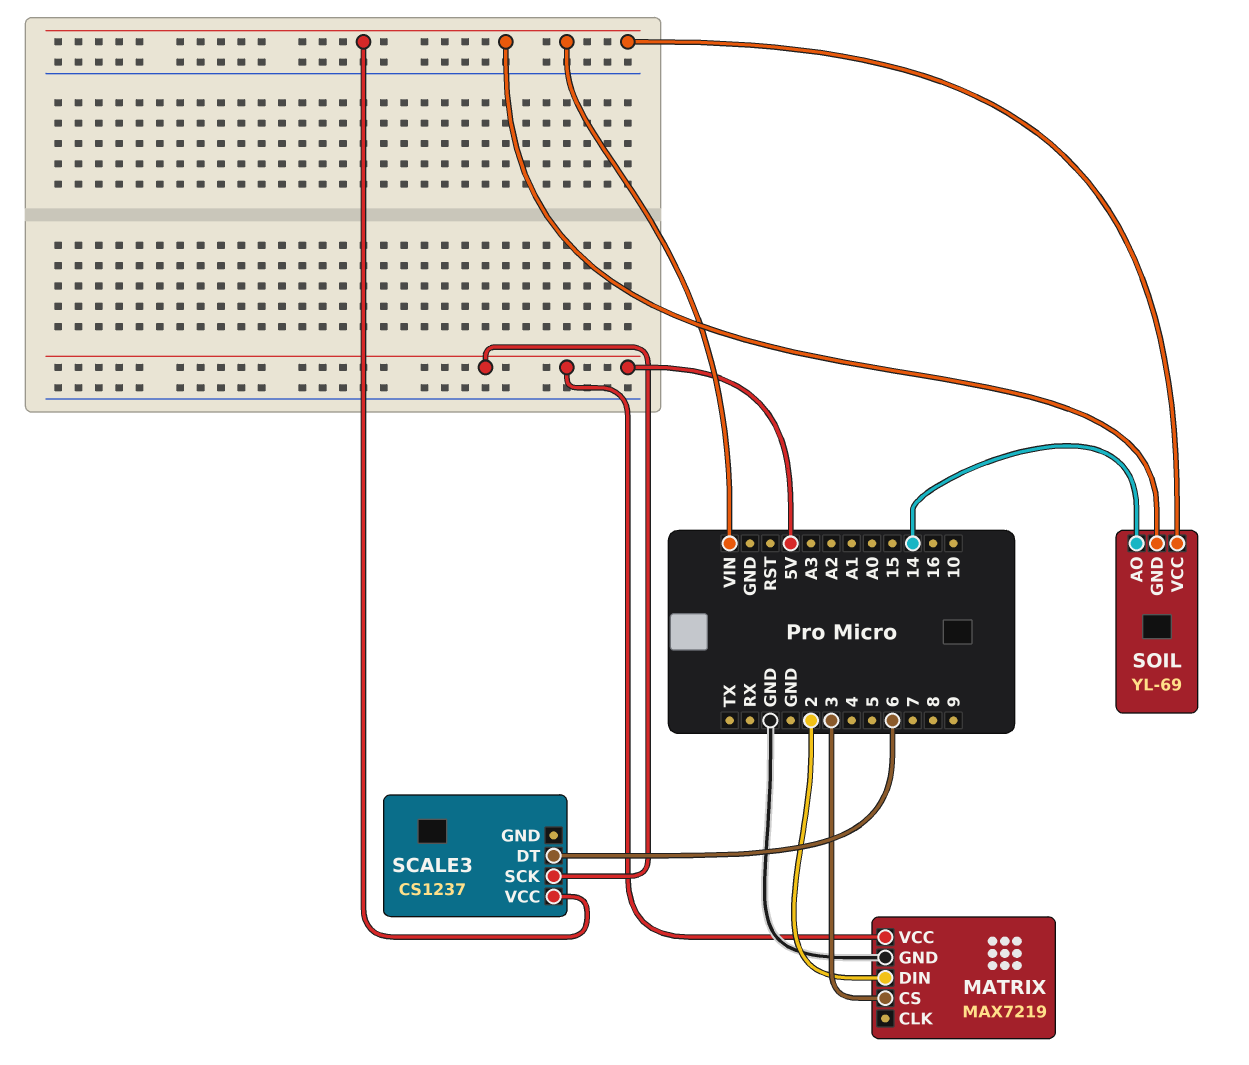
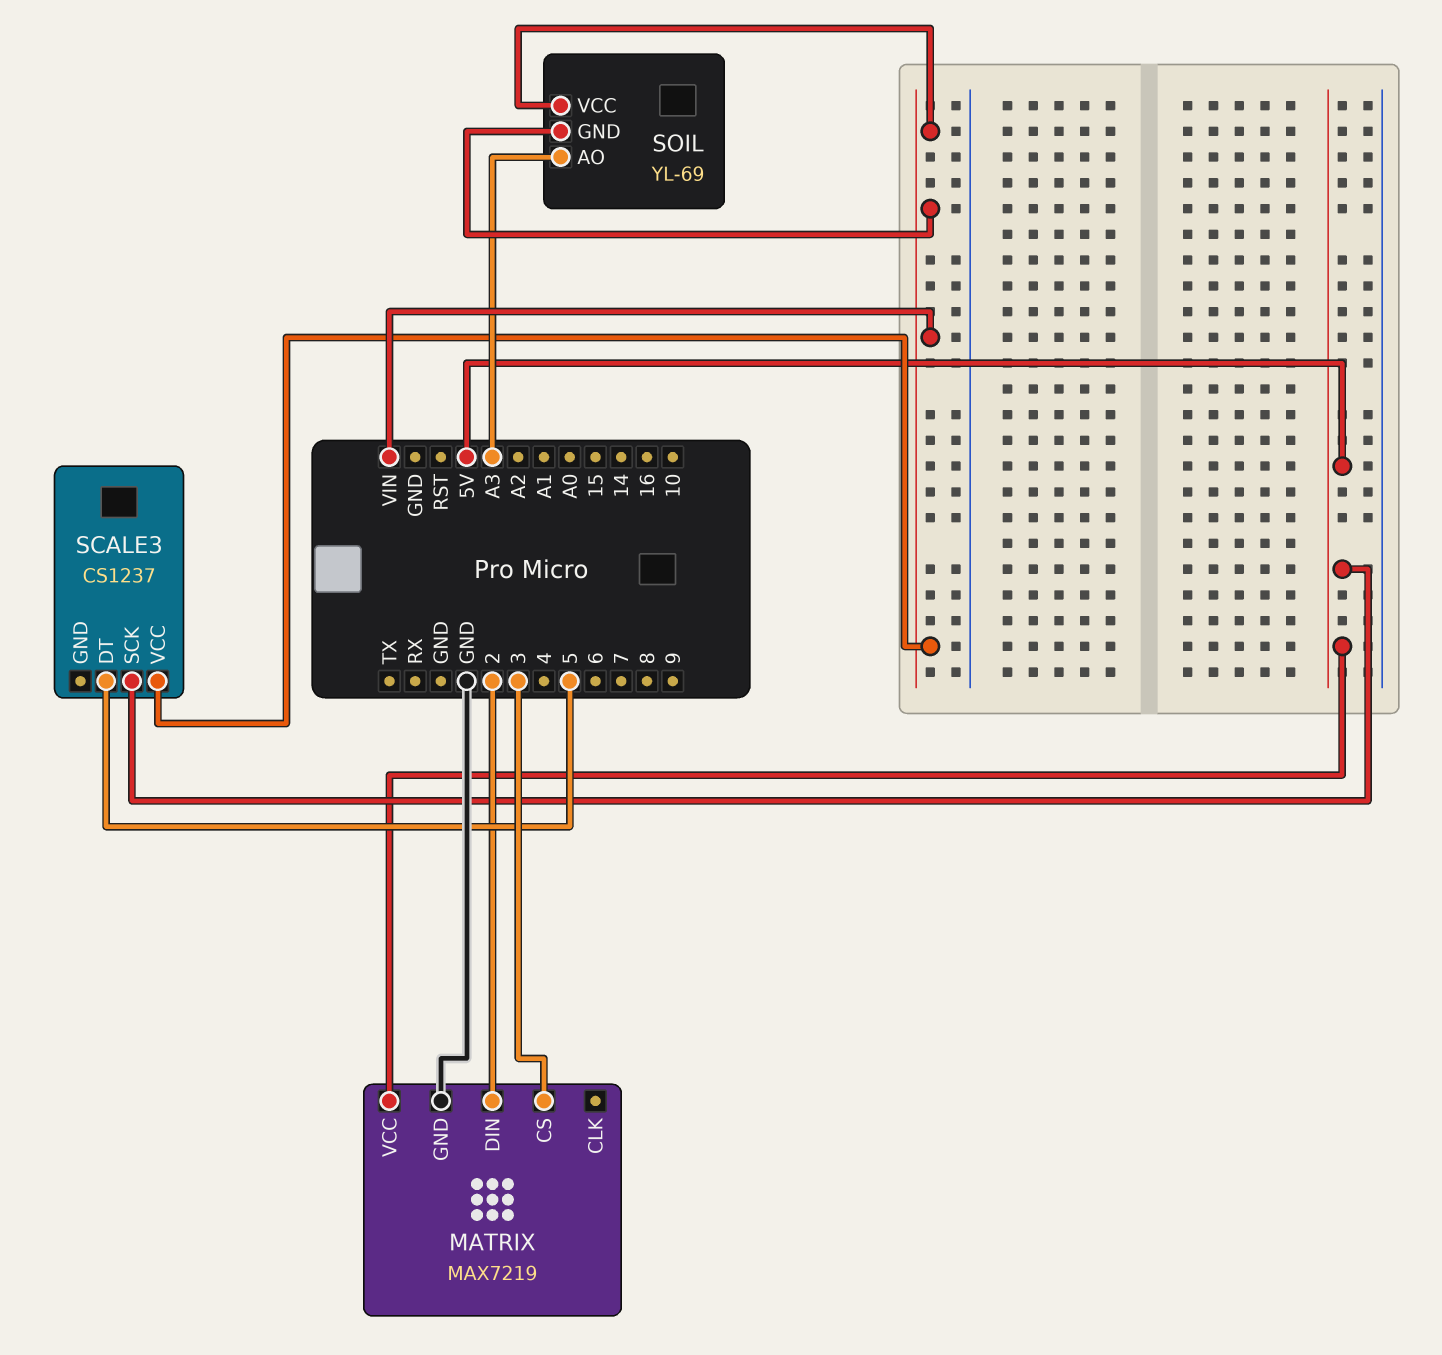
SCALE3 pin DT: 6 -> 5
SOIL pin AO: 14 -> A3

